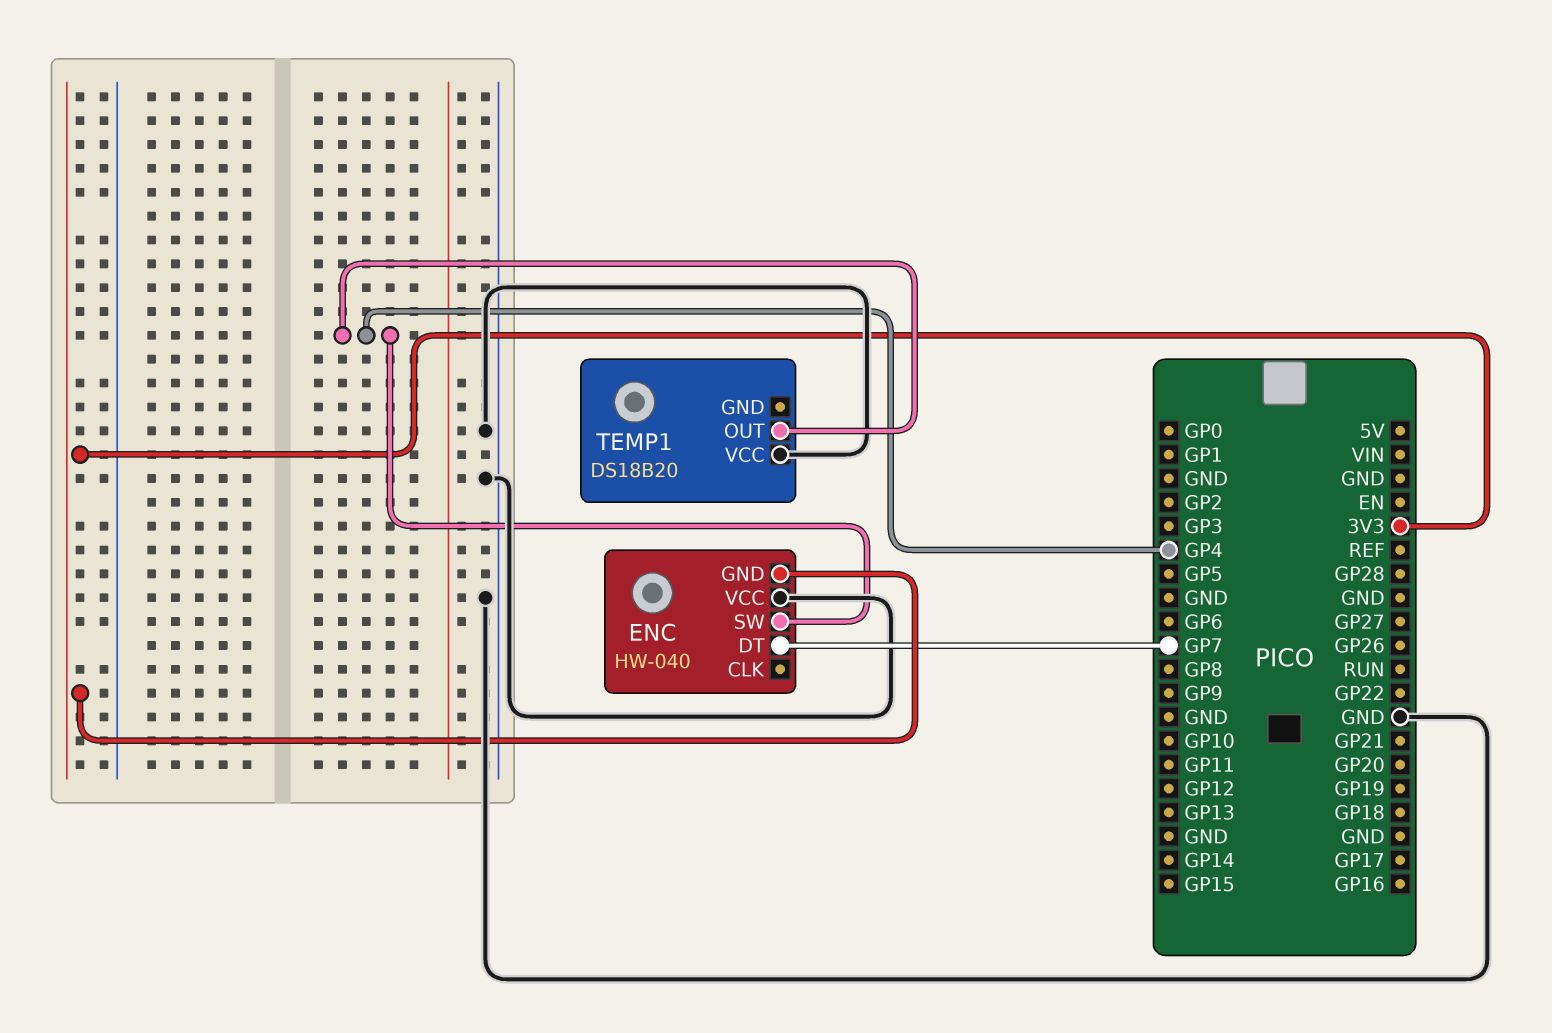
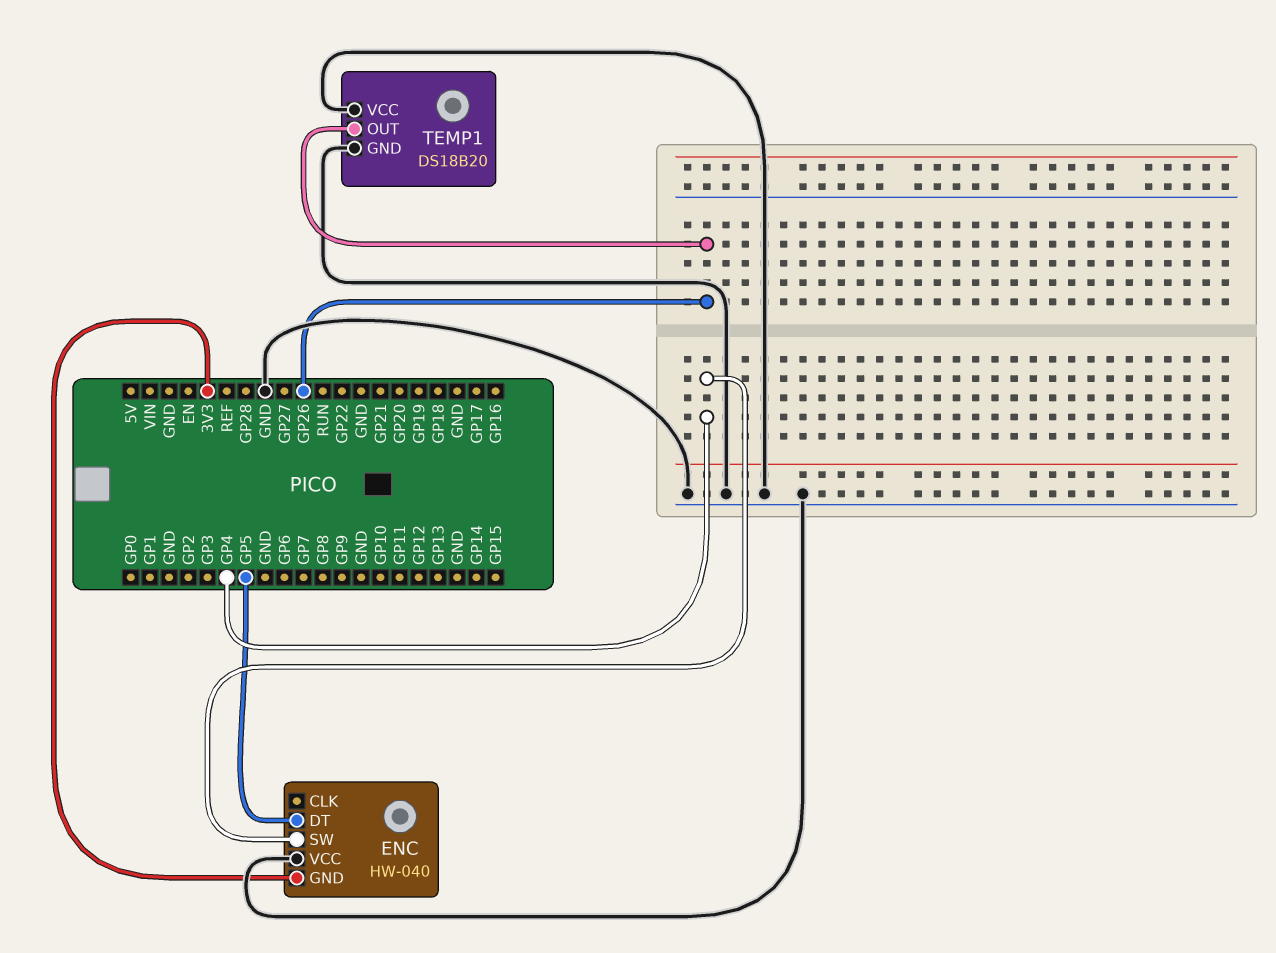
ENC pin DT: GP7 -> GP5
TEMP1 pin GND: none -> GND
TEMP1 pin OUT: GP4 -> GP26

